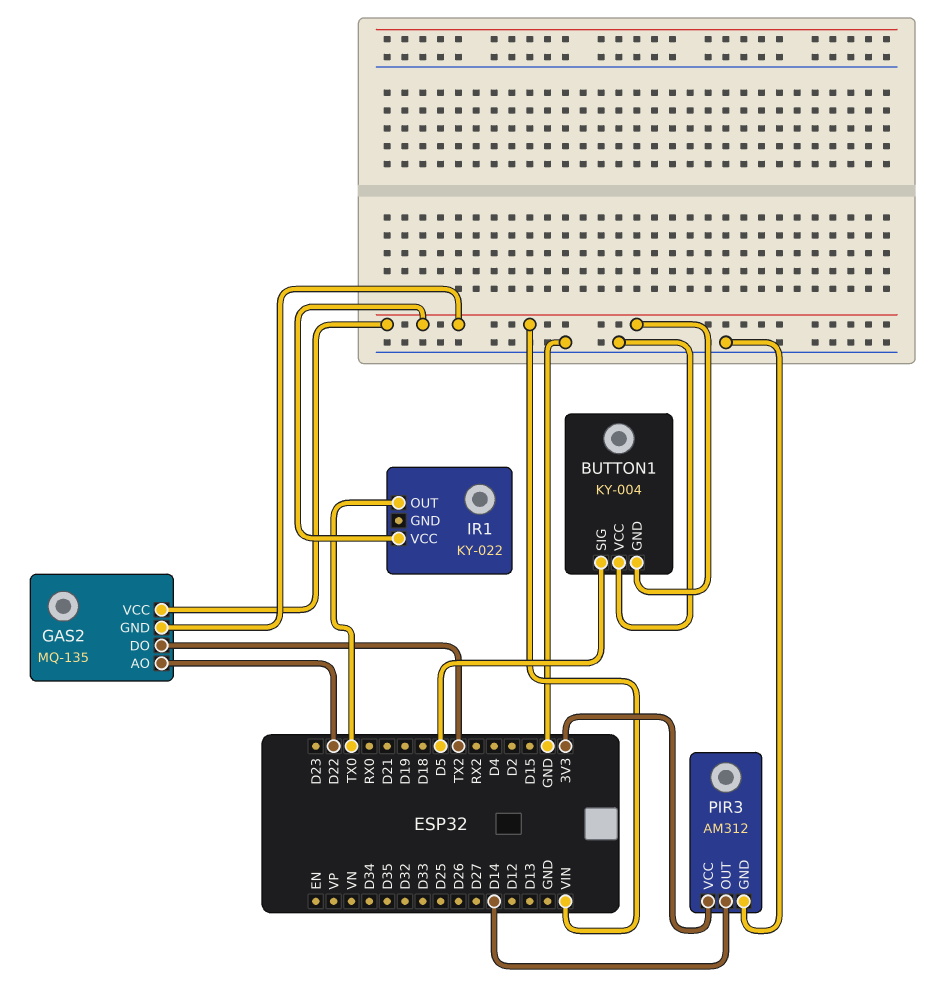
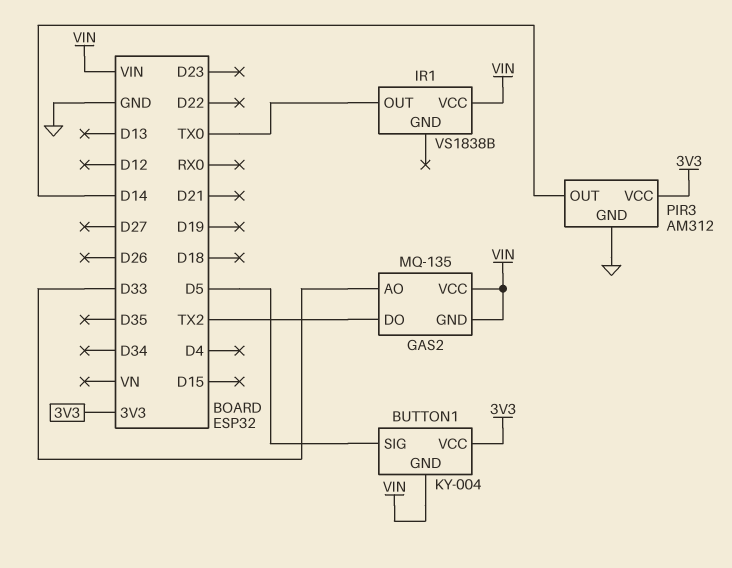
BUTTON1 pin VCC: GND -> 3V3
GAS2 pin AO: D22 -> D33
IR1: KY-022 -> VS1838B

